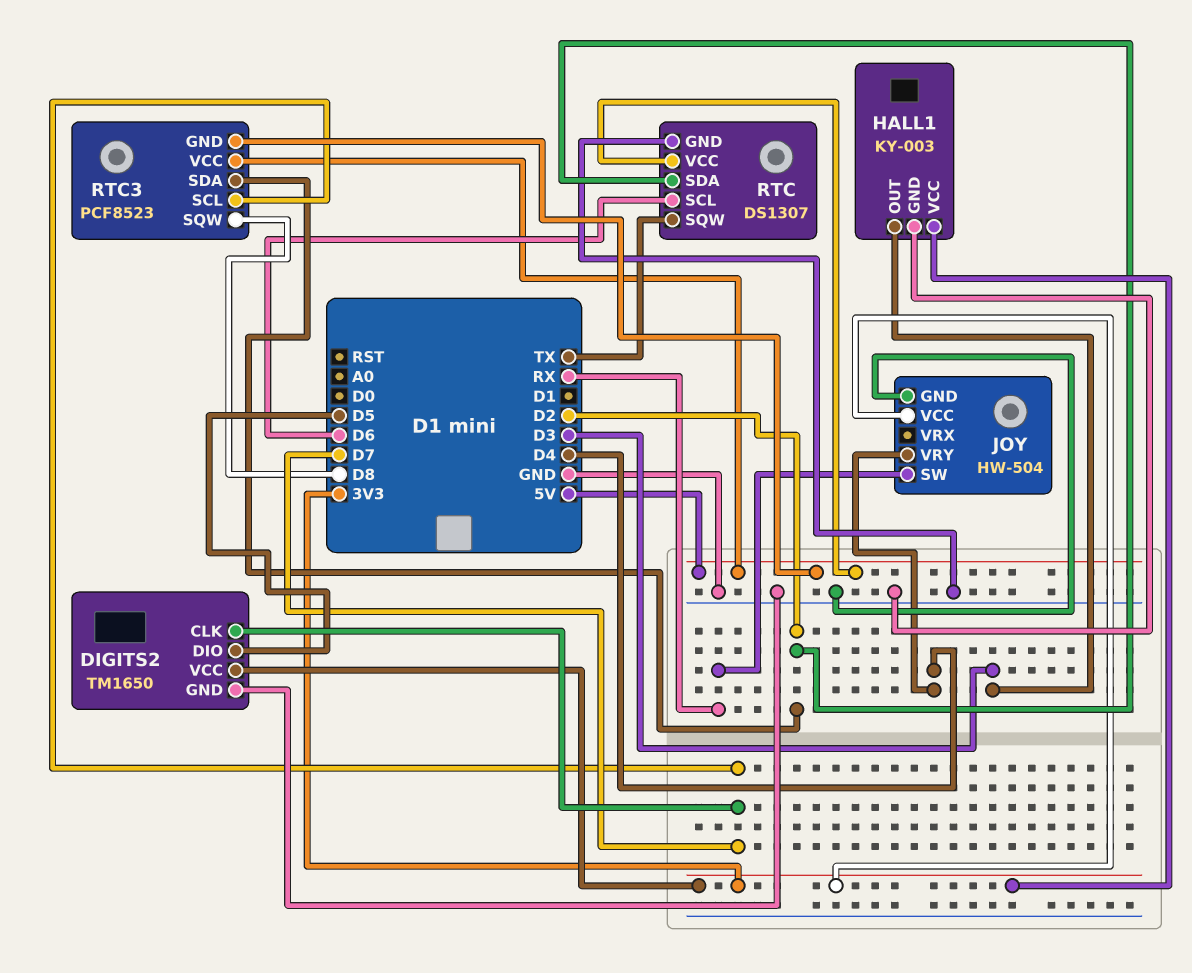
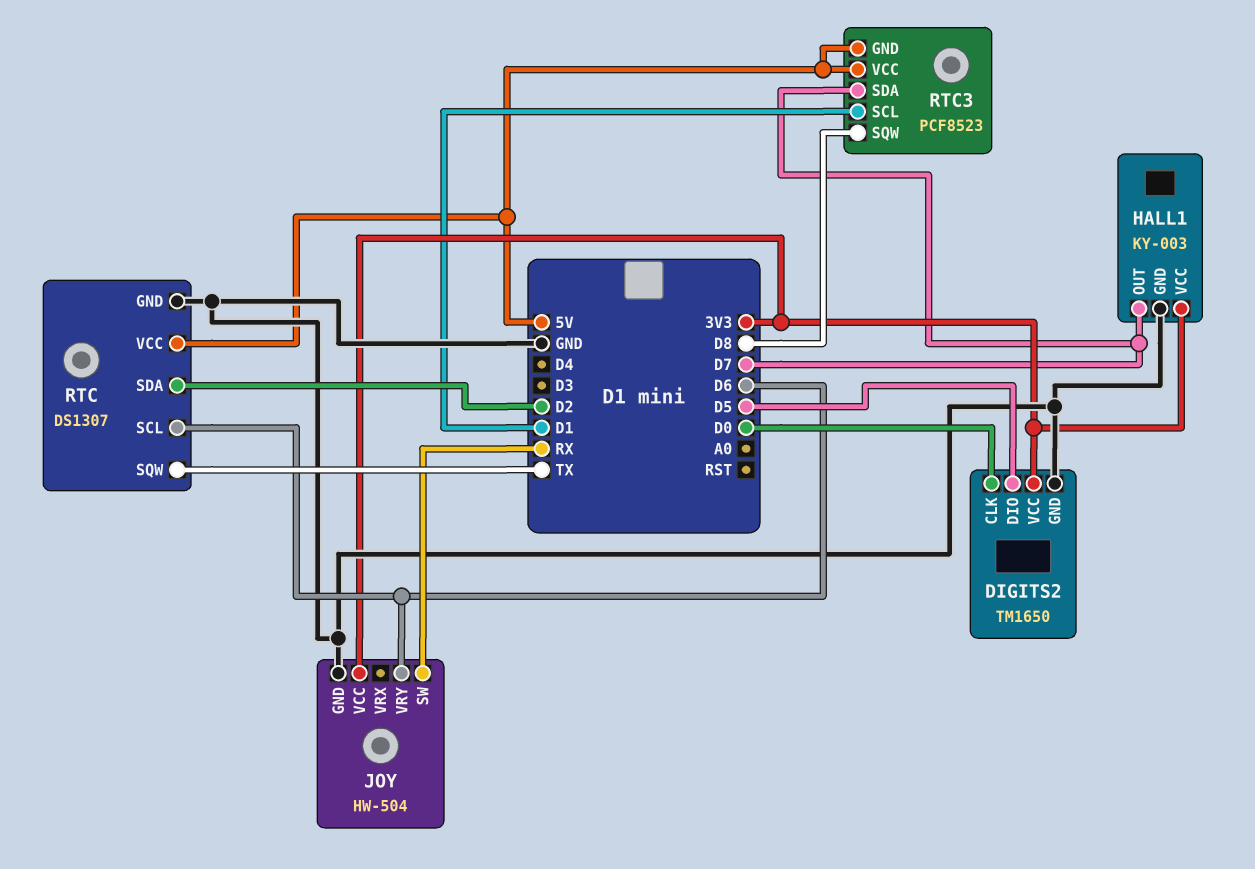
DIGITS2 pin CLK: D7 -> D0
HALL1 pin OUT: D3 -> D7
JOY pin VRY: D4 -> D6
RTC3 pin SCL: D7 -> D1
RTC3 pin SDA: D2 -> D7

